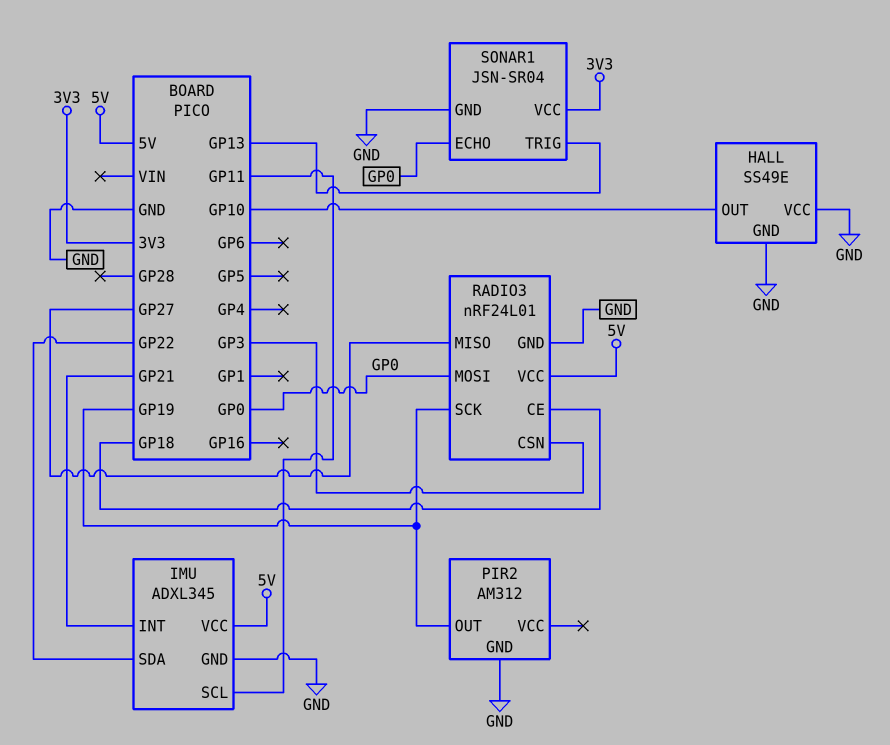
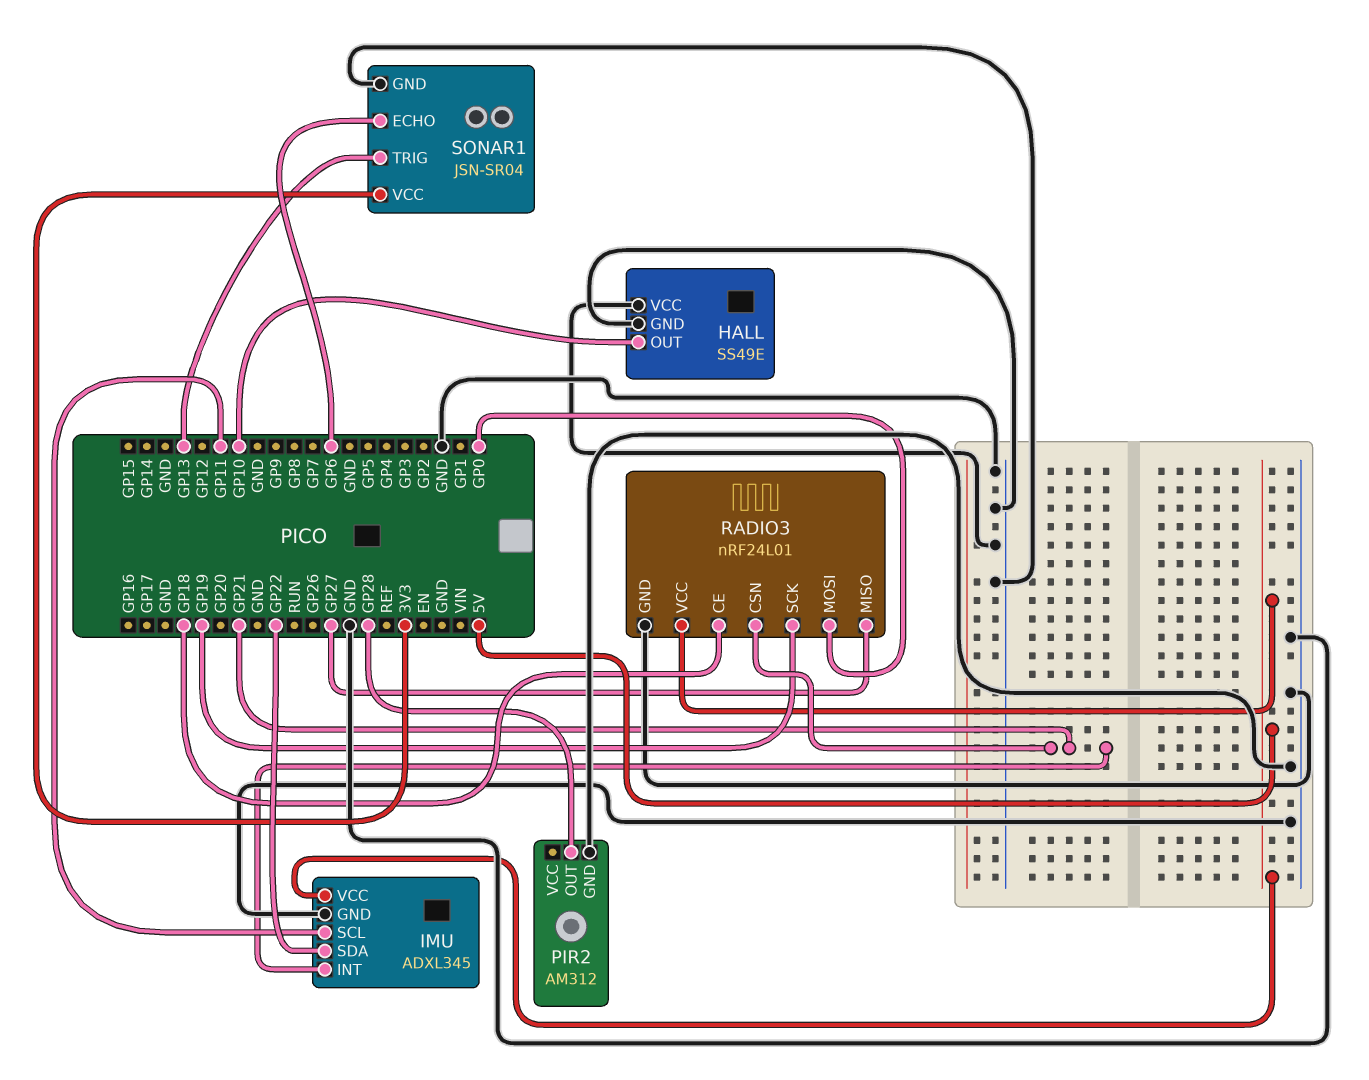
PIR2 pin OUT: GP19 -> GP28
RADIO3 pin CSN: GP3 -> GP21
SONAR1 pin ECHO: GP0 -> GP6

